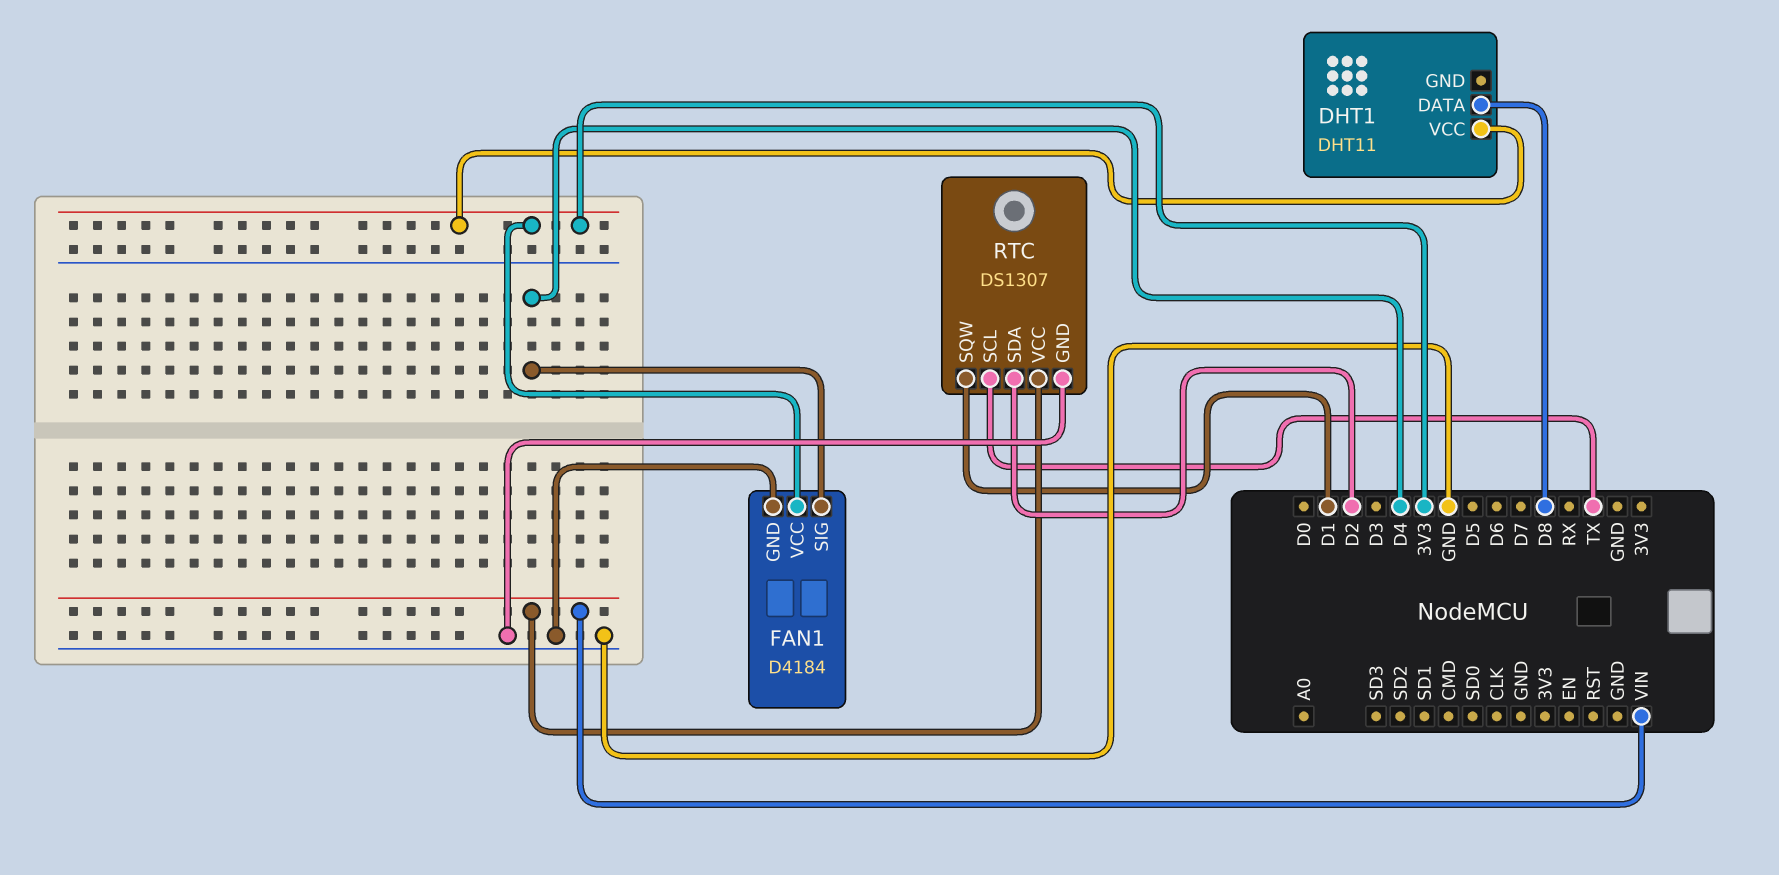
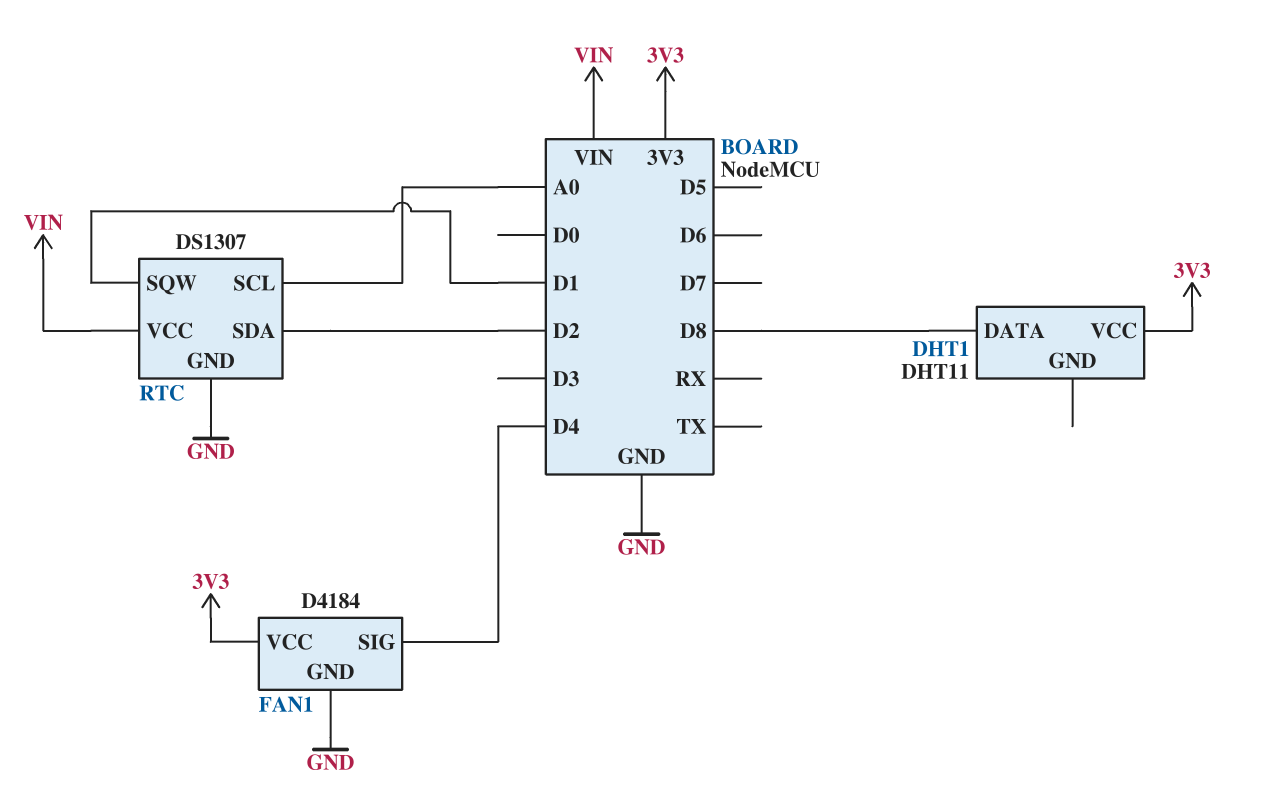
RTC pin SCL: TX -> A0

